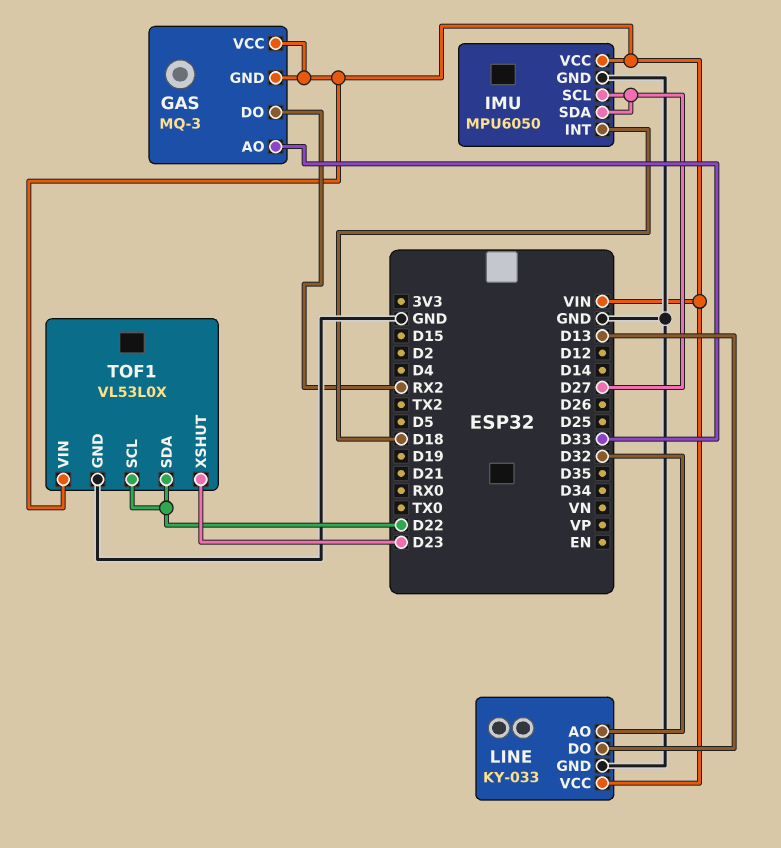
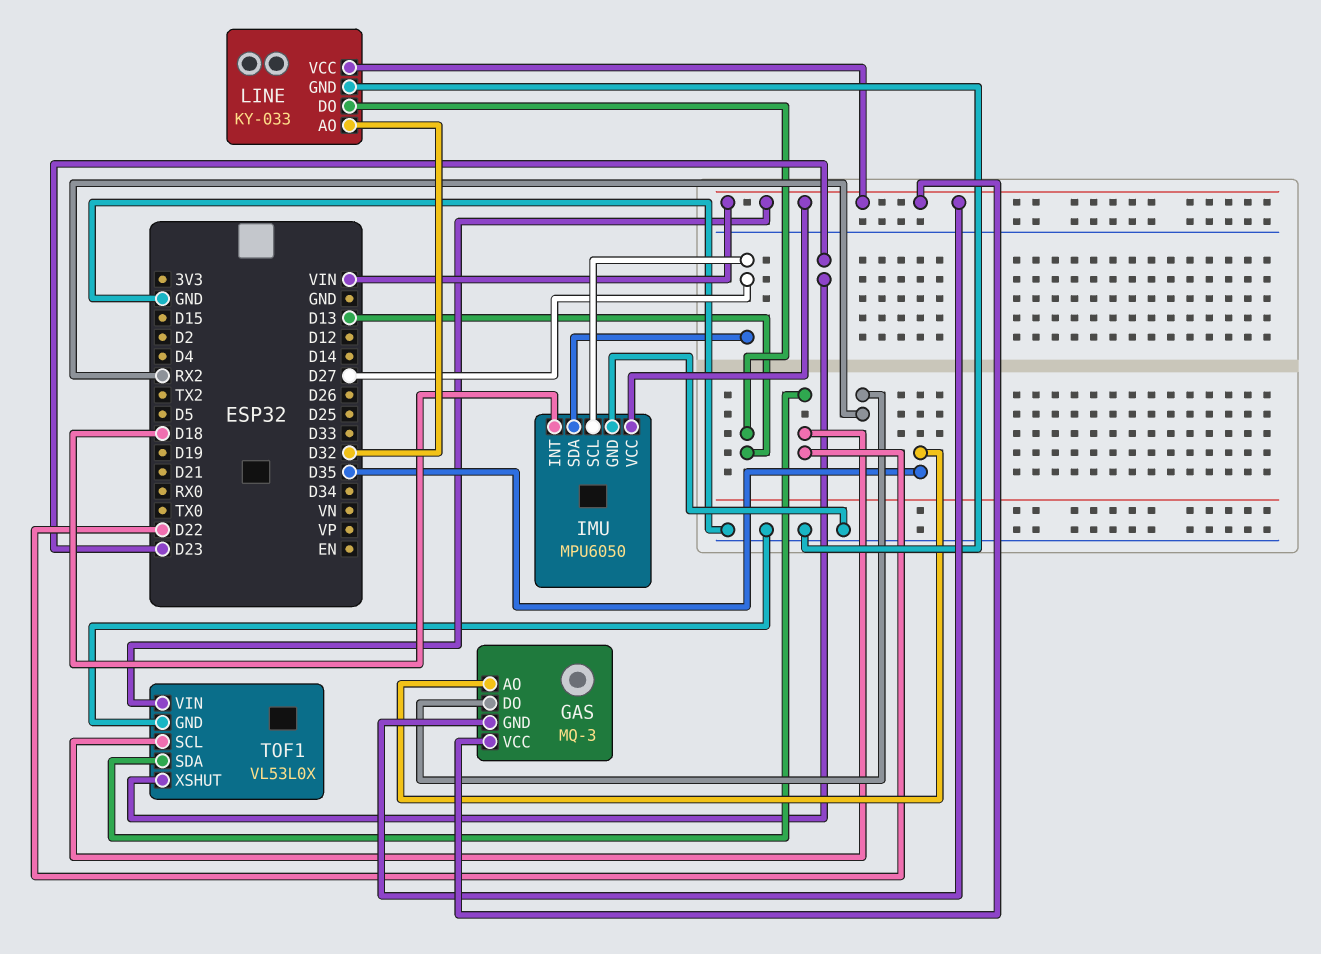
GAS pin AO: D33 -> D35

